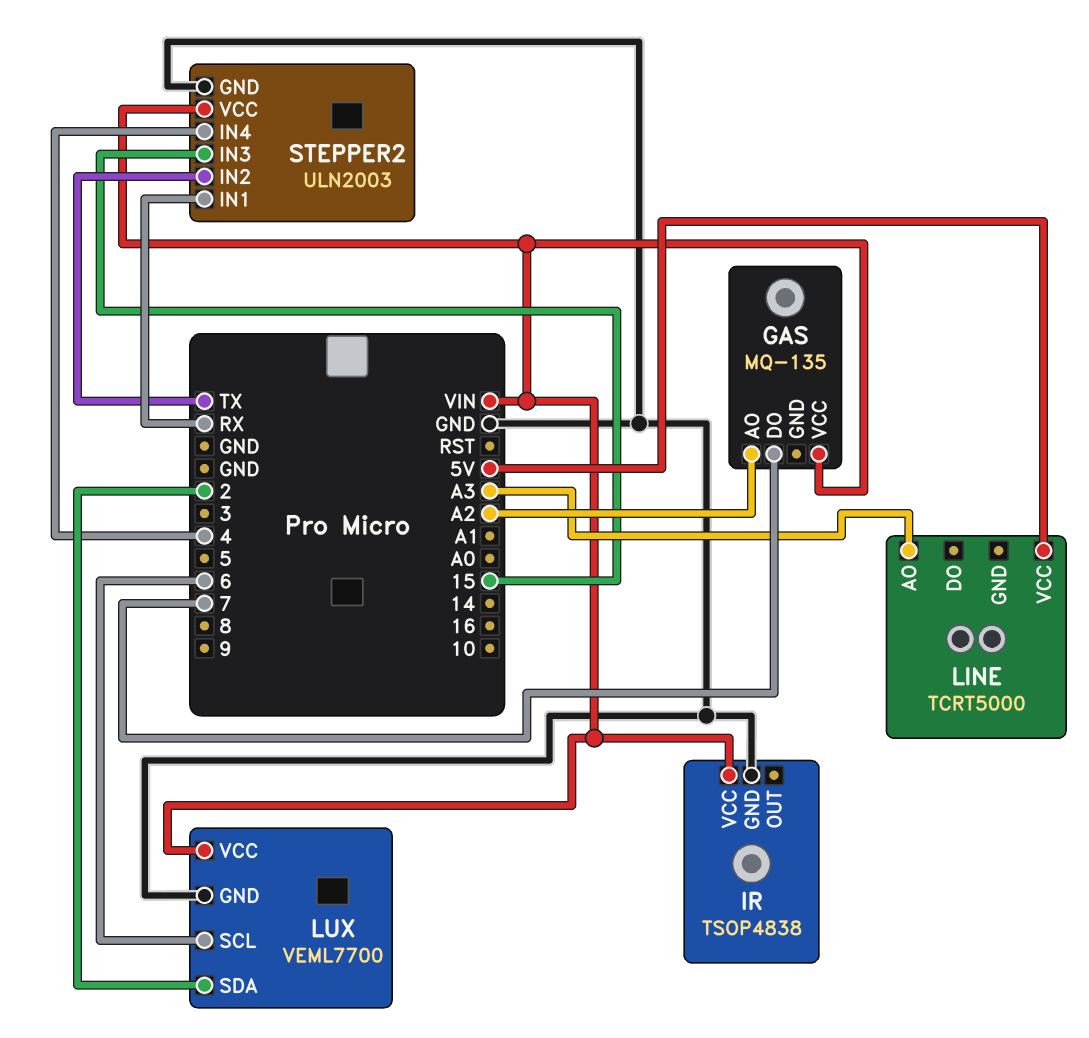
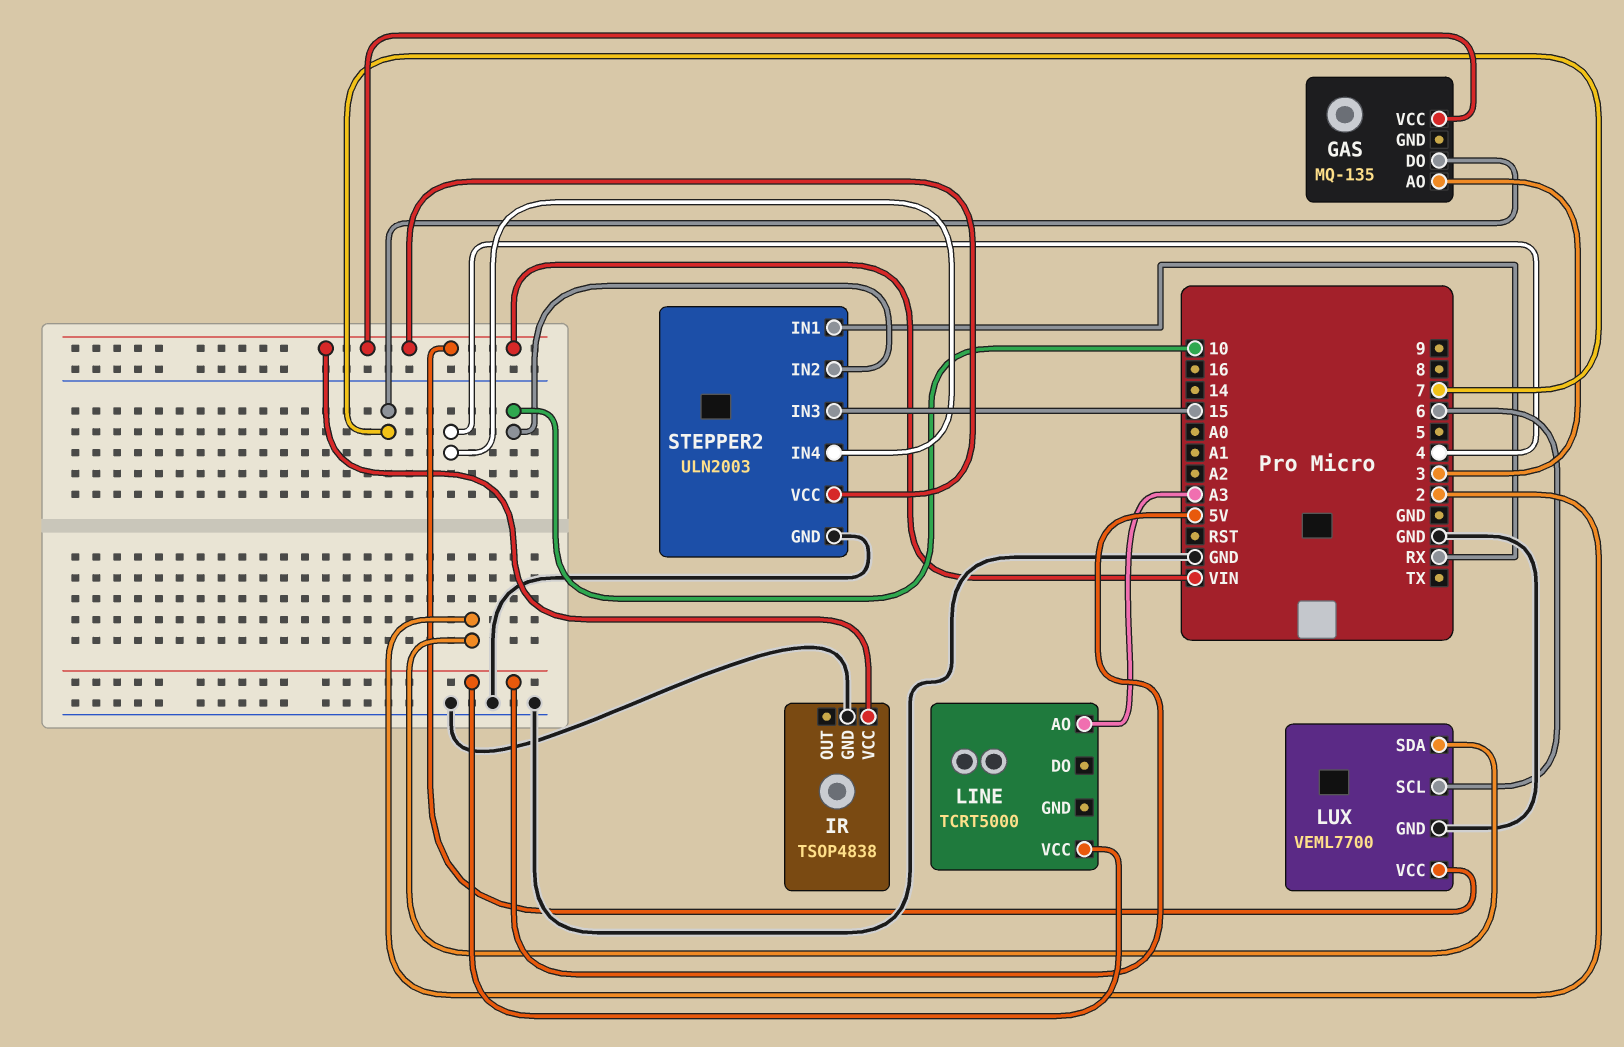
GAS pin AO: A2 -> 3
STEPPER2 pin IN2: TX -> 10

